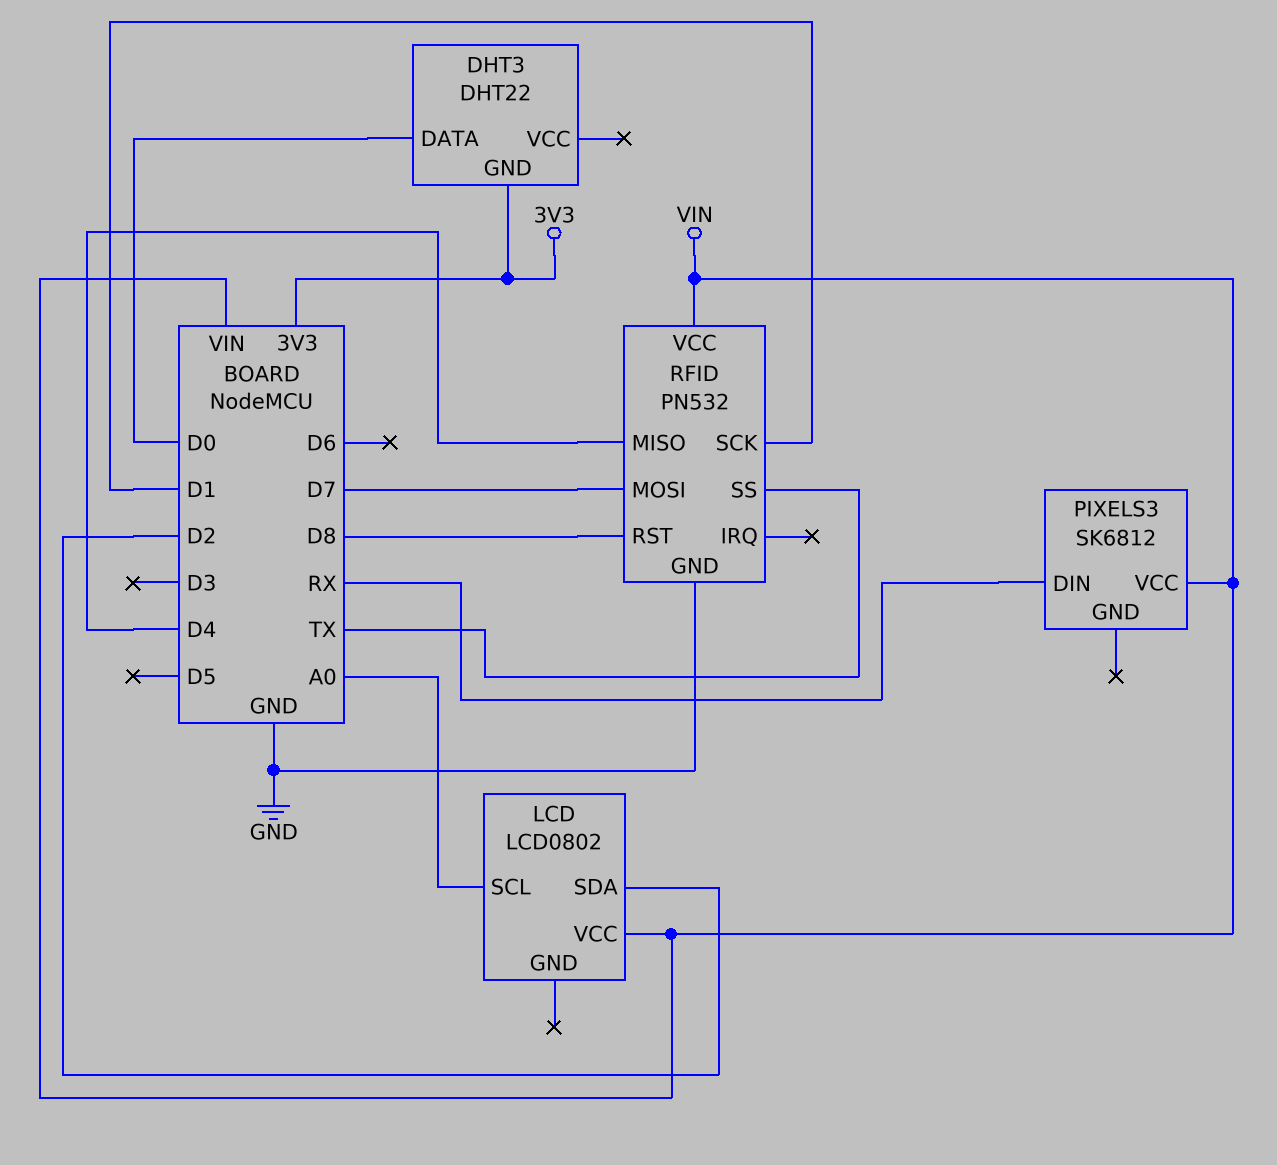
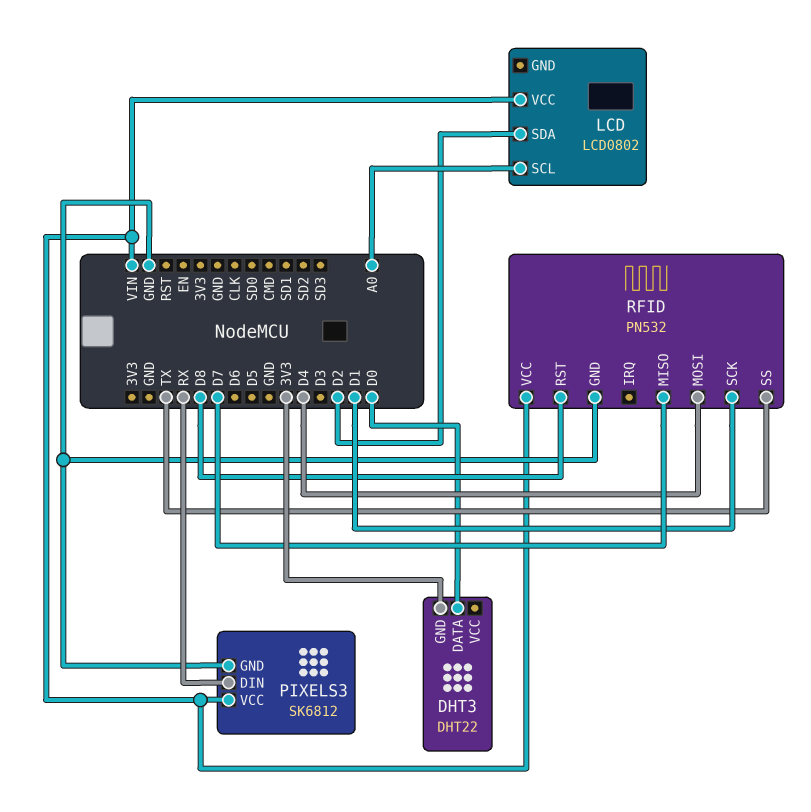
PIXELS3 pin GND: none -> GND
RFID pin MISO: D4 -> D7
RFID pin MOSI: D7 -> D4

